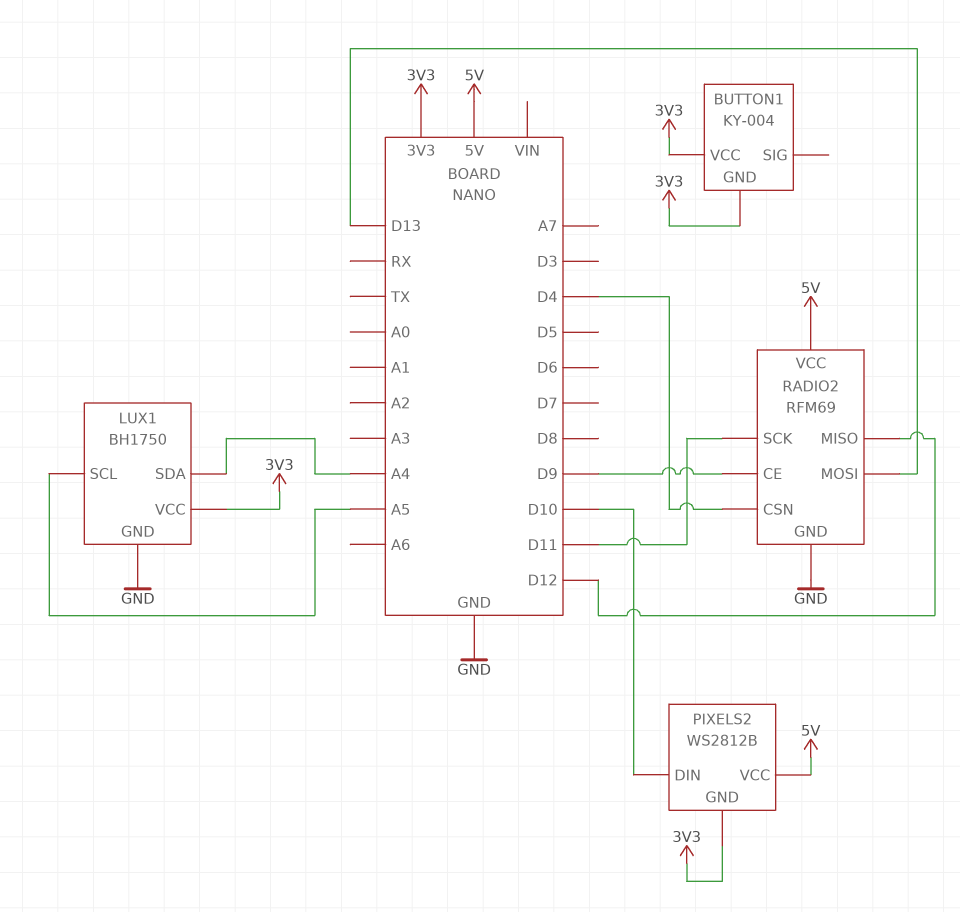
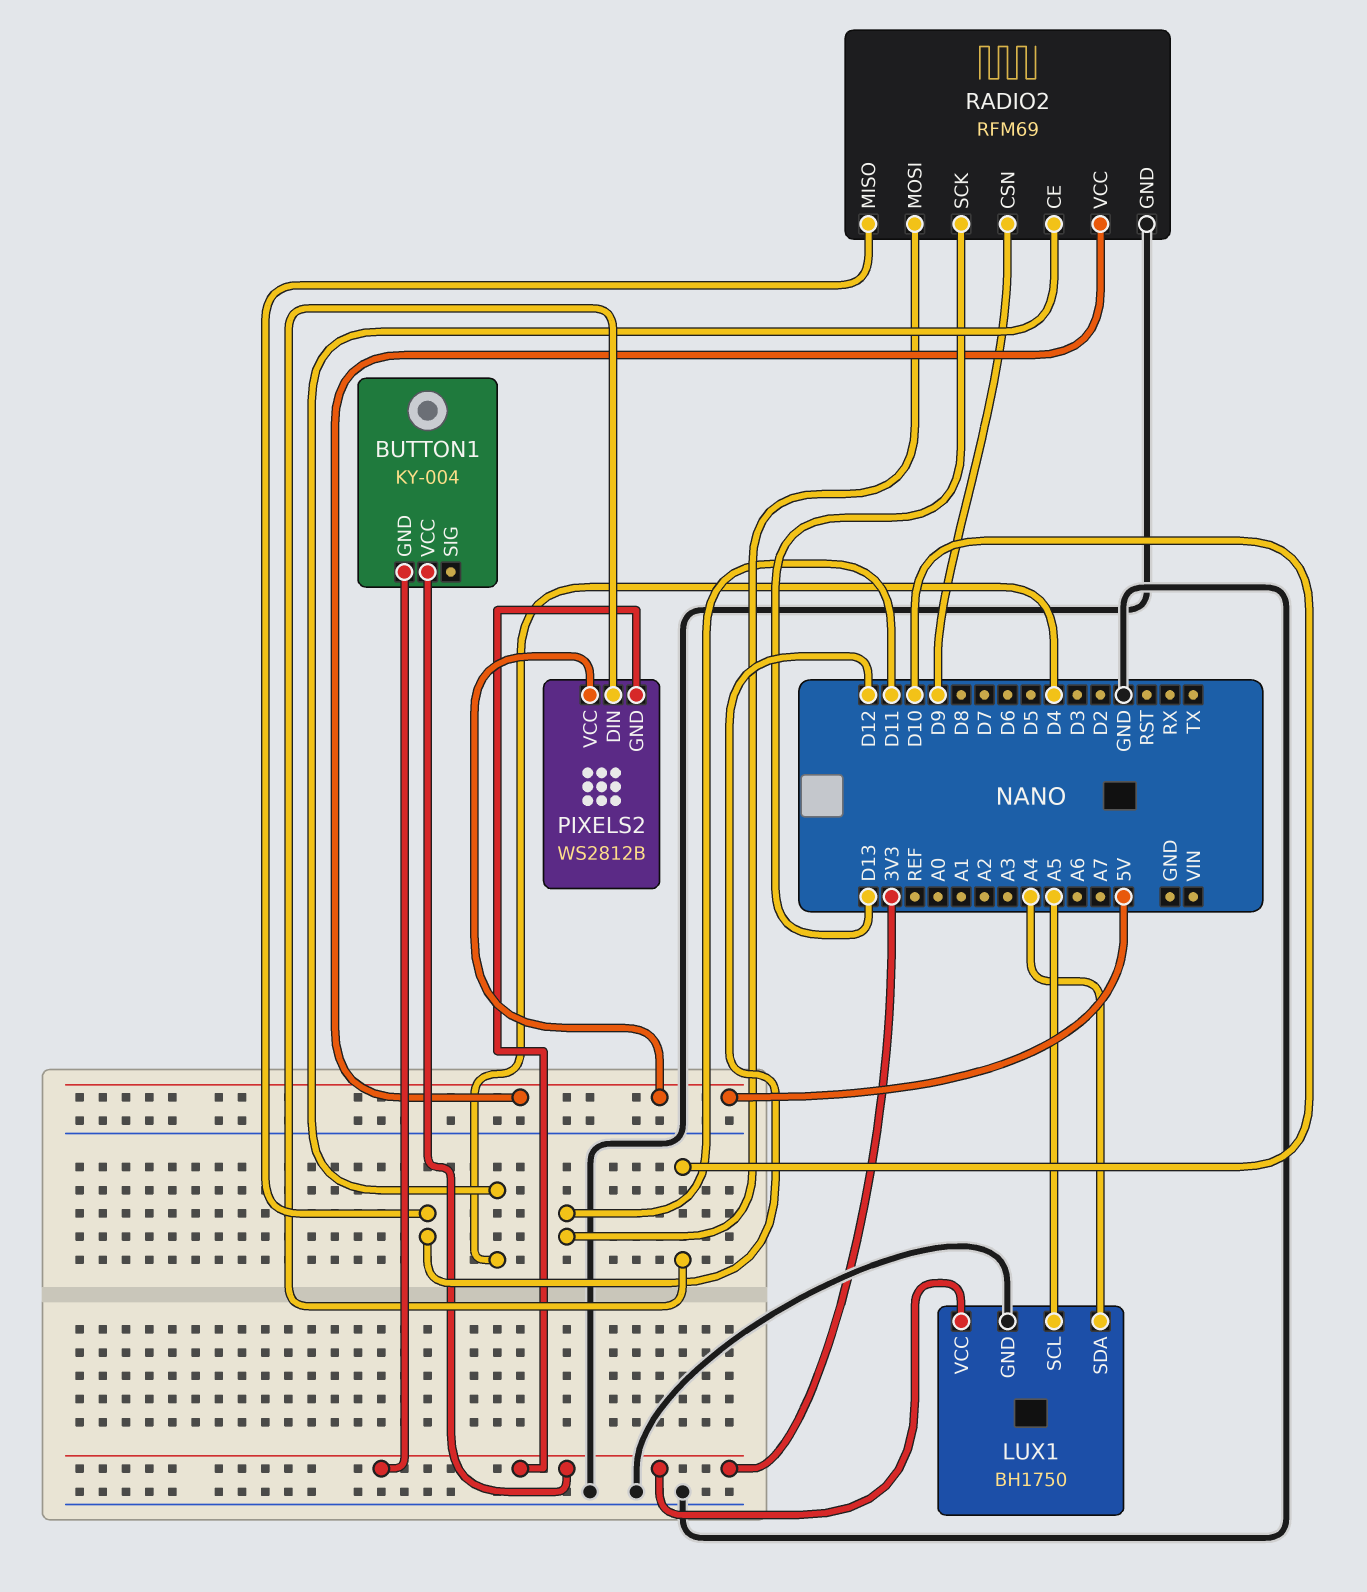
RADIO2 pin CE: D9 -> D4
RADIO2 pin CSN: D4 -> D9
RADIO2 pin MOSI: D13 -> D11
RADIO2 pin SCK: D11 -> D13

